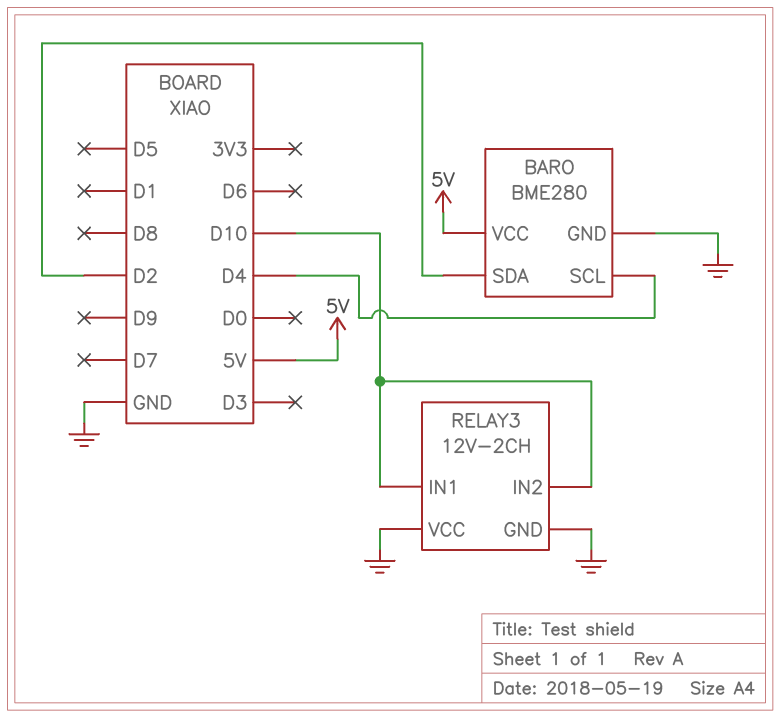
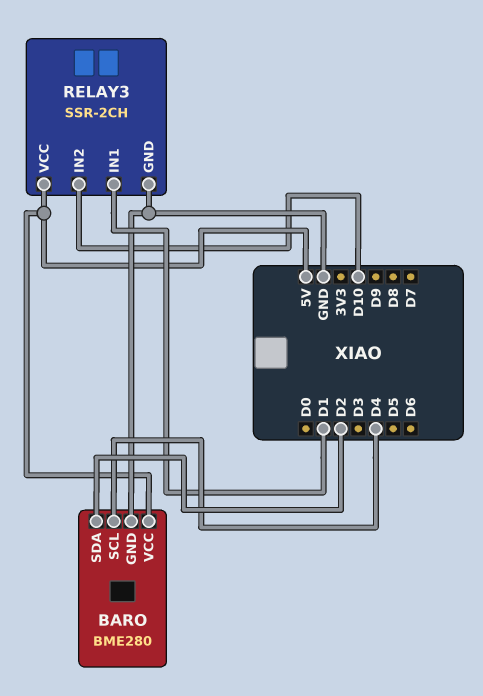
RELAY3: 12V-2CH -> SSR-2CH
RELAY3 pin IN1: D10 -> D1
RELAY3 pin VCC: GND -> 5V

